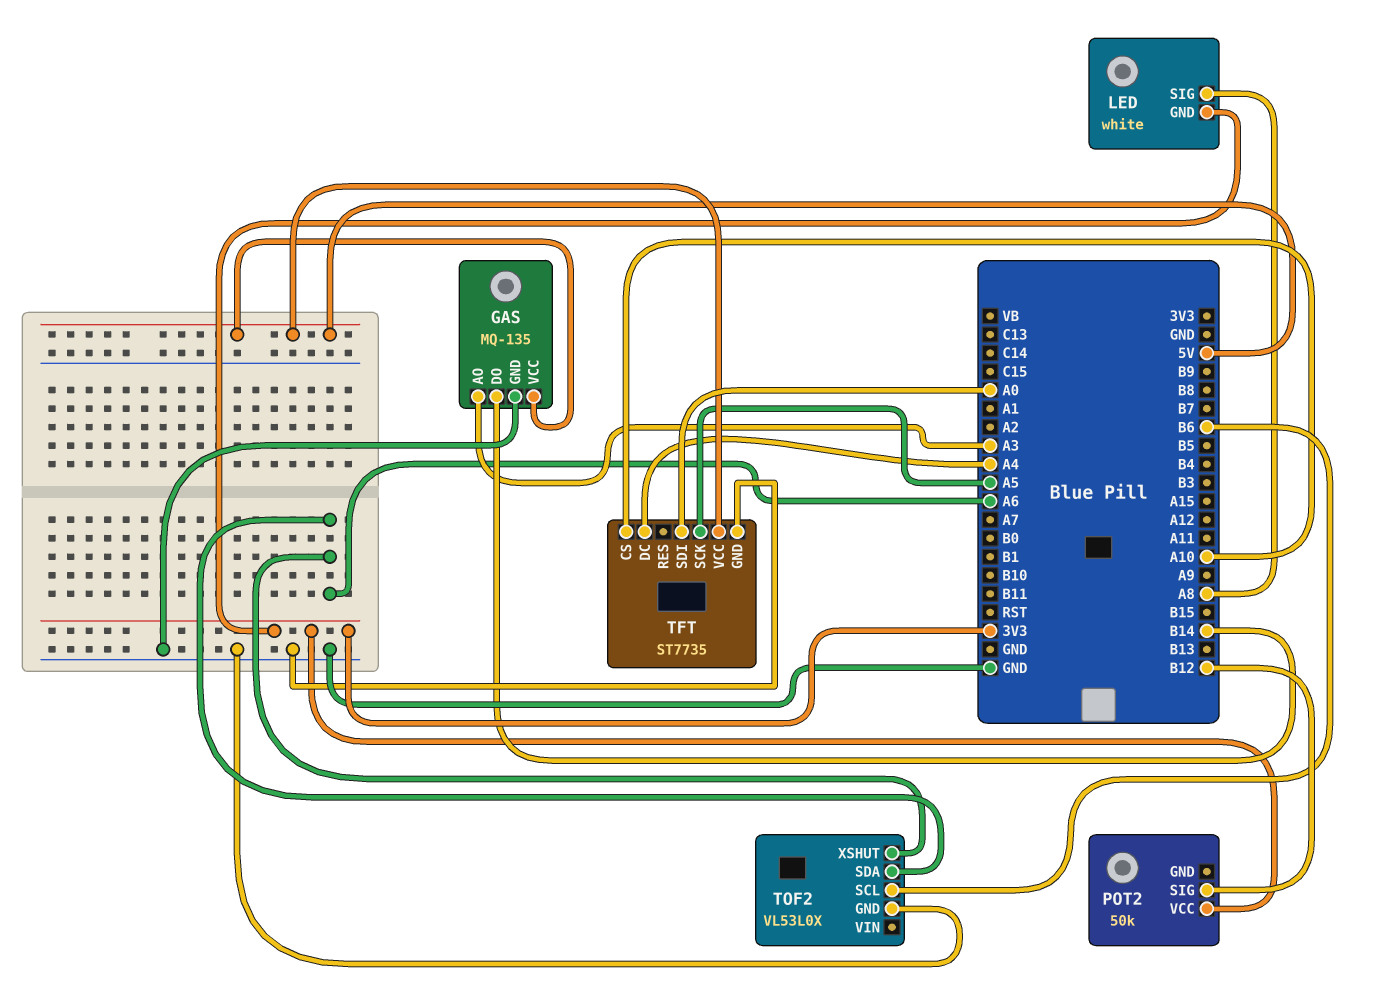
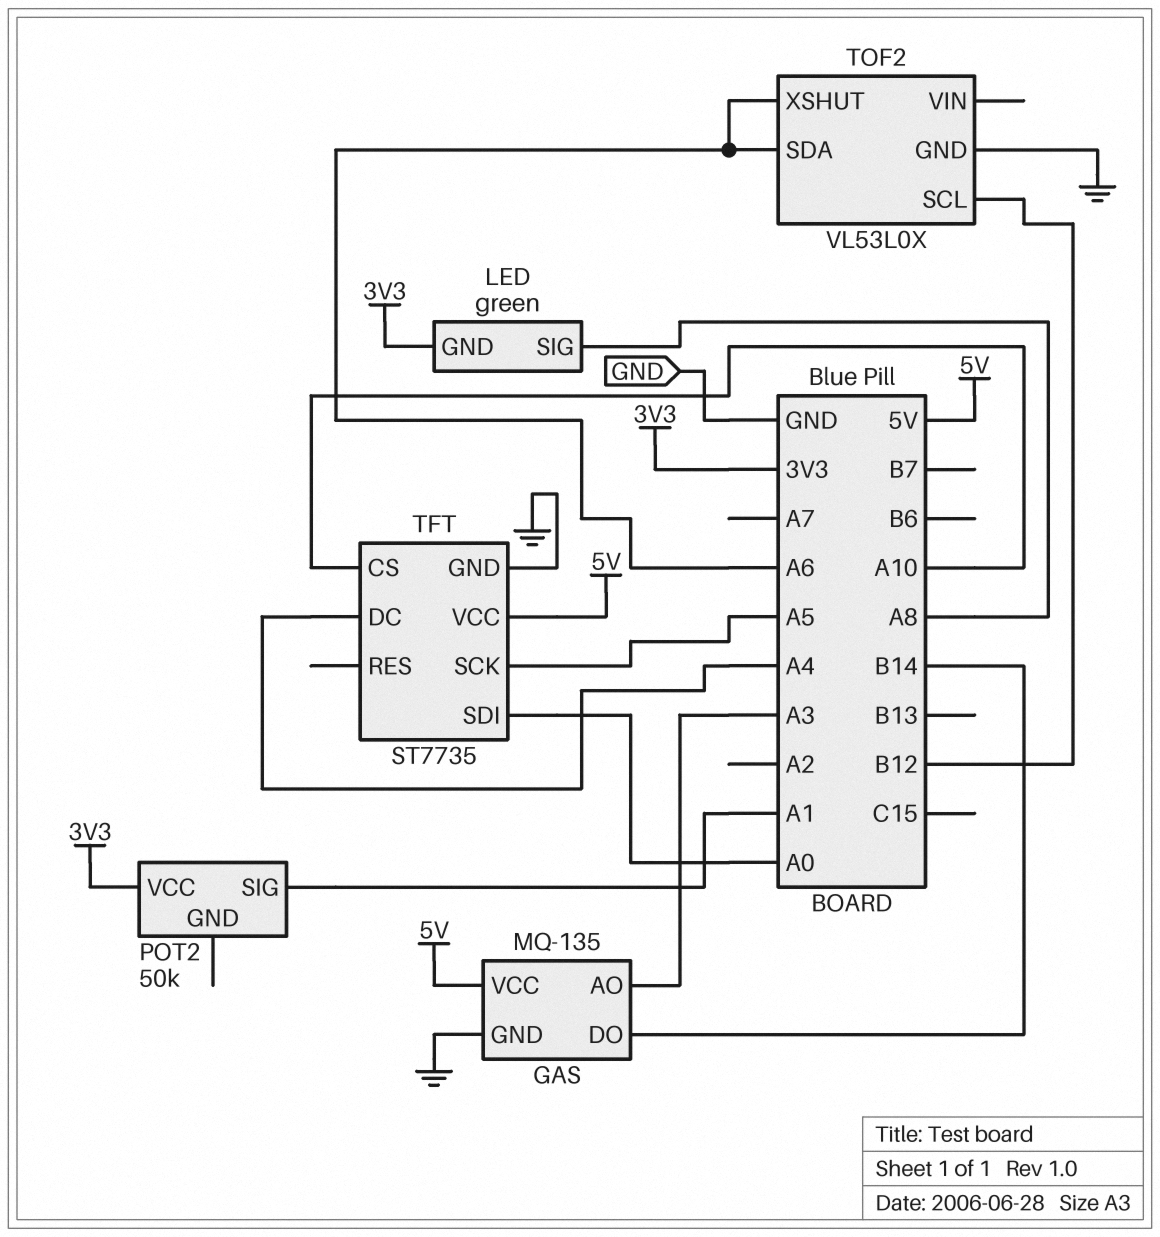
LED: white -> green
POT2 pin SIG: B12 -> A1
TOF2 pin SCL: B6 -> B12

